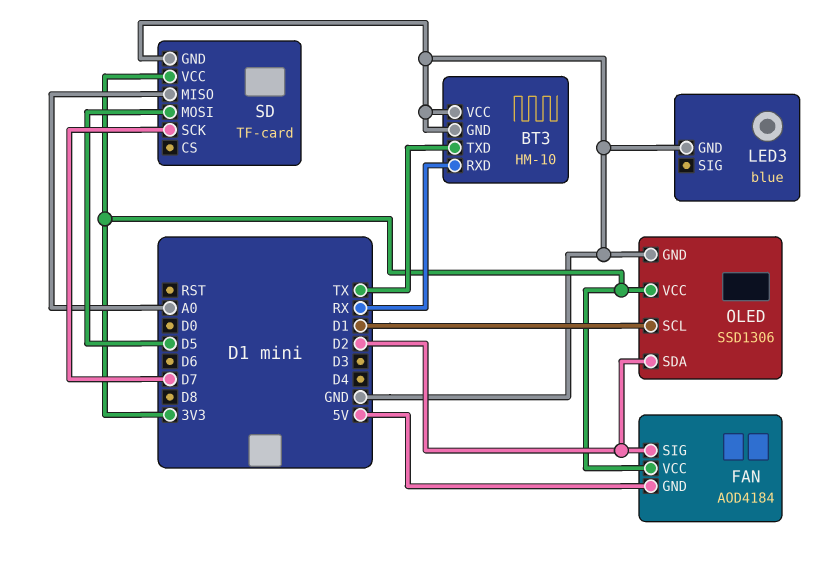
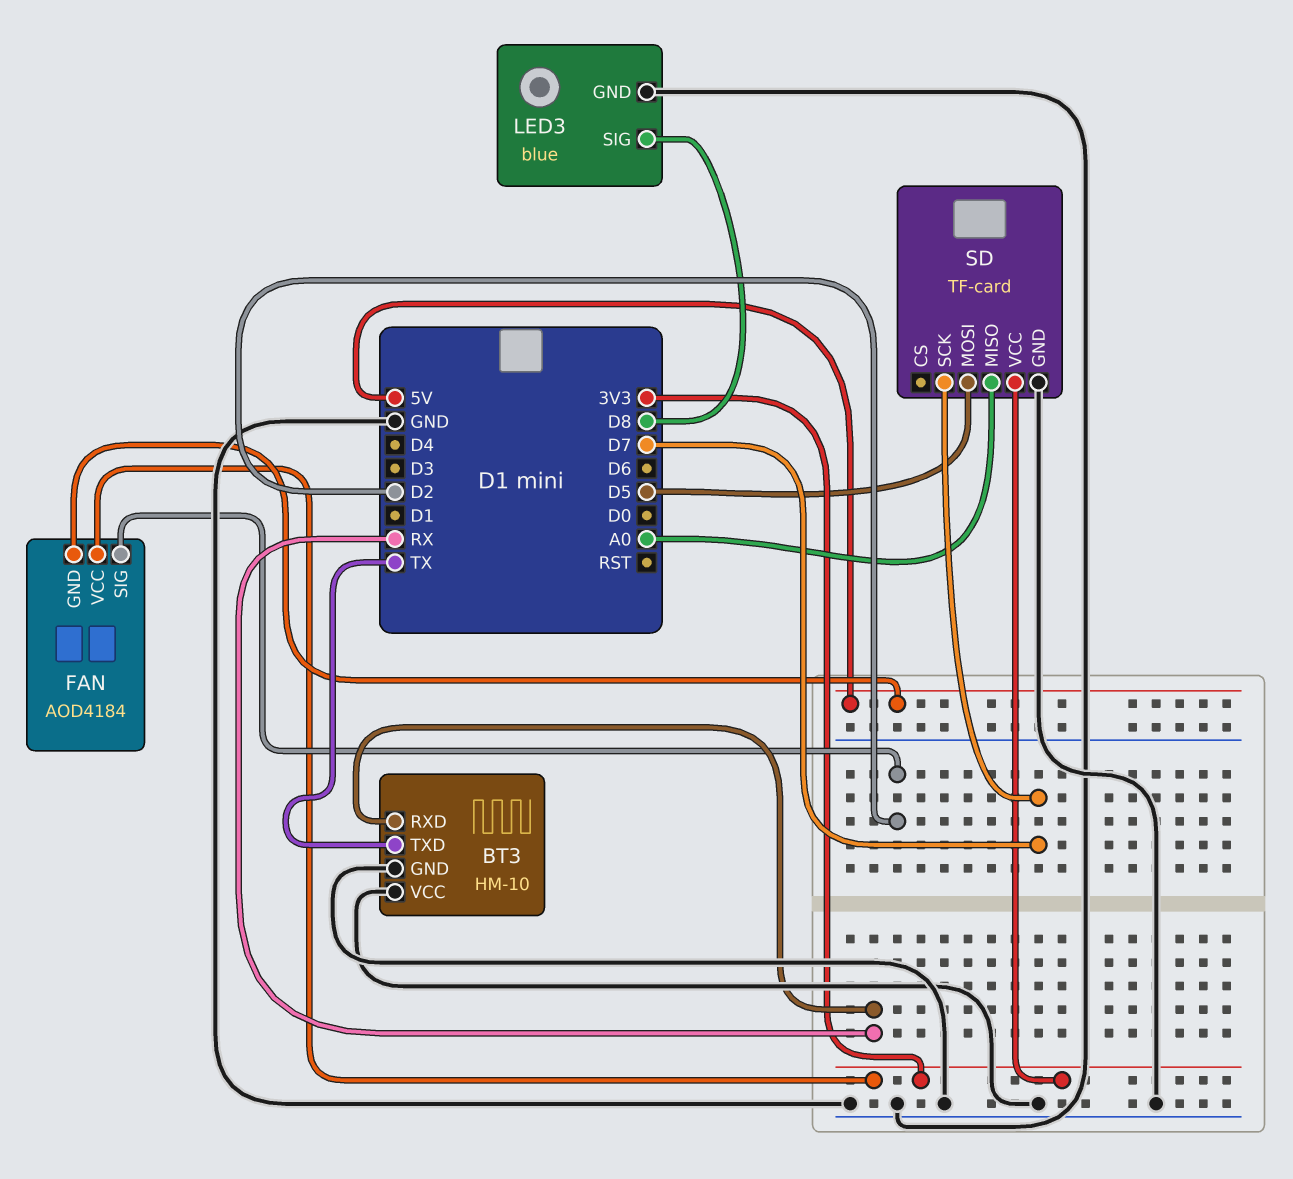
LED3 pin SIG: none -> D8
OLED: SSD1306 -> none
OLED pin GND: GND -> none
OLED pin SCL: D1 -> none
OLED pin SDA: D2 -> none
OLED pin VCC: 3V3 -> none

